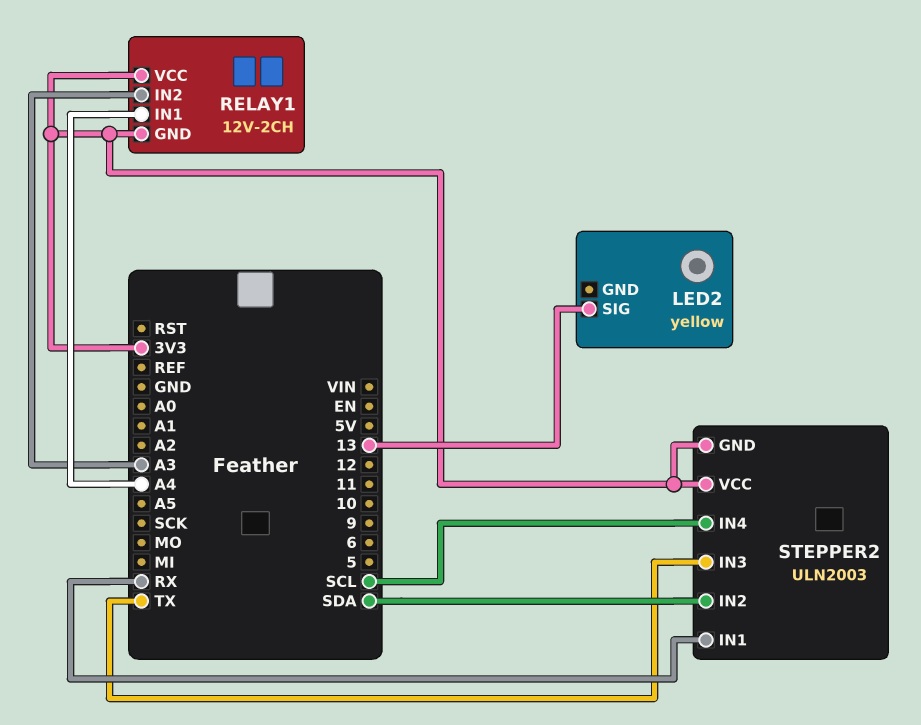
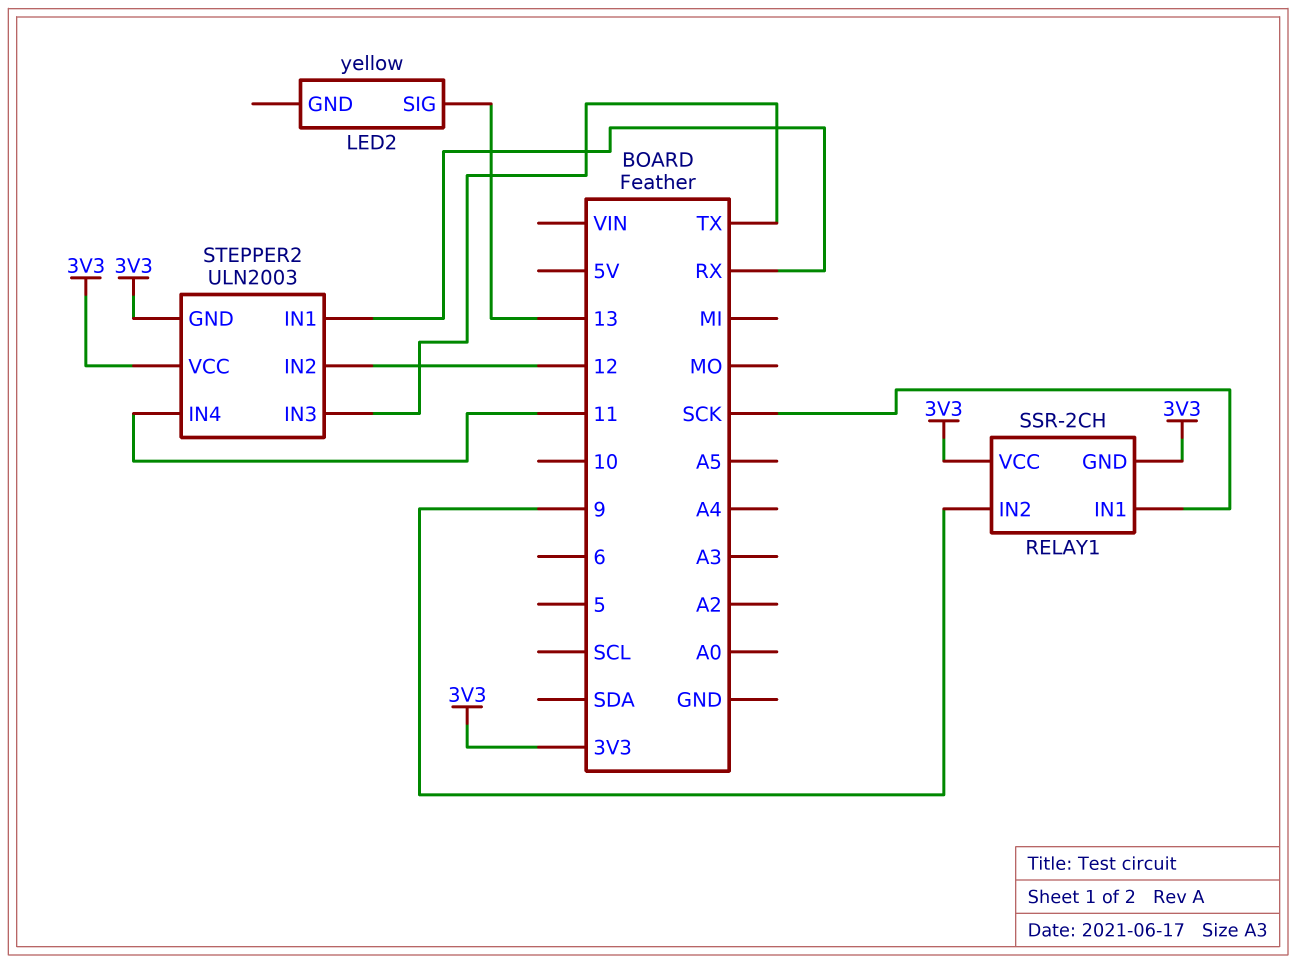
RELAY1: 12V-2CH -> SSR-2CH
RELAY1 pin IN1: A4 -> SCK
RELAY1 pin IN2: A3 -> 9
STEPPER2 pin IN2: SDA -> 12
STEPPER2 pin IN4: SCL -> 11

